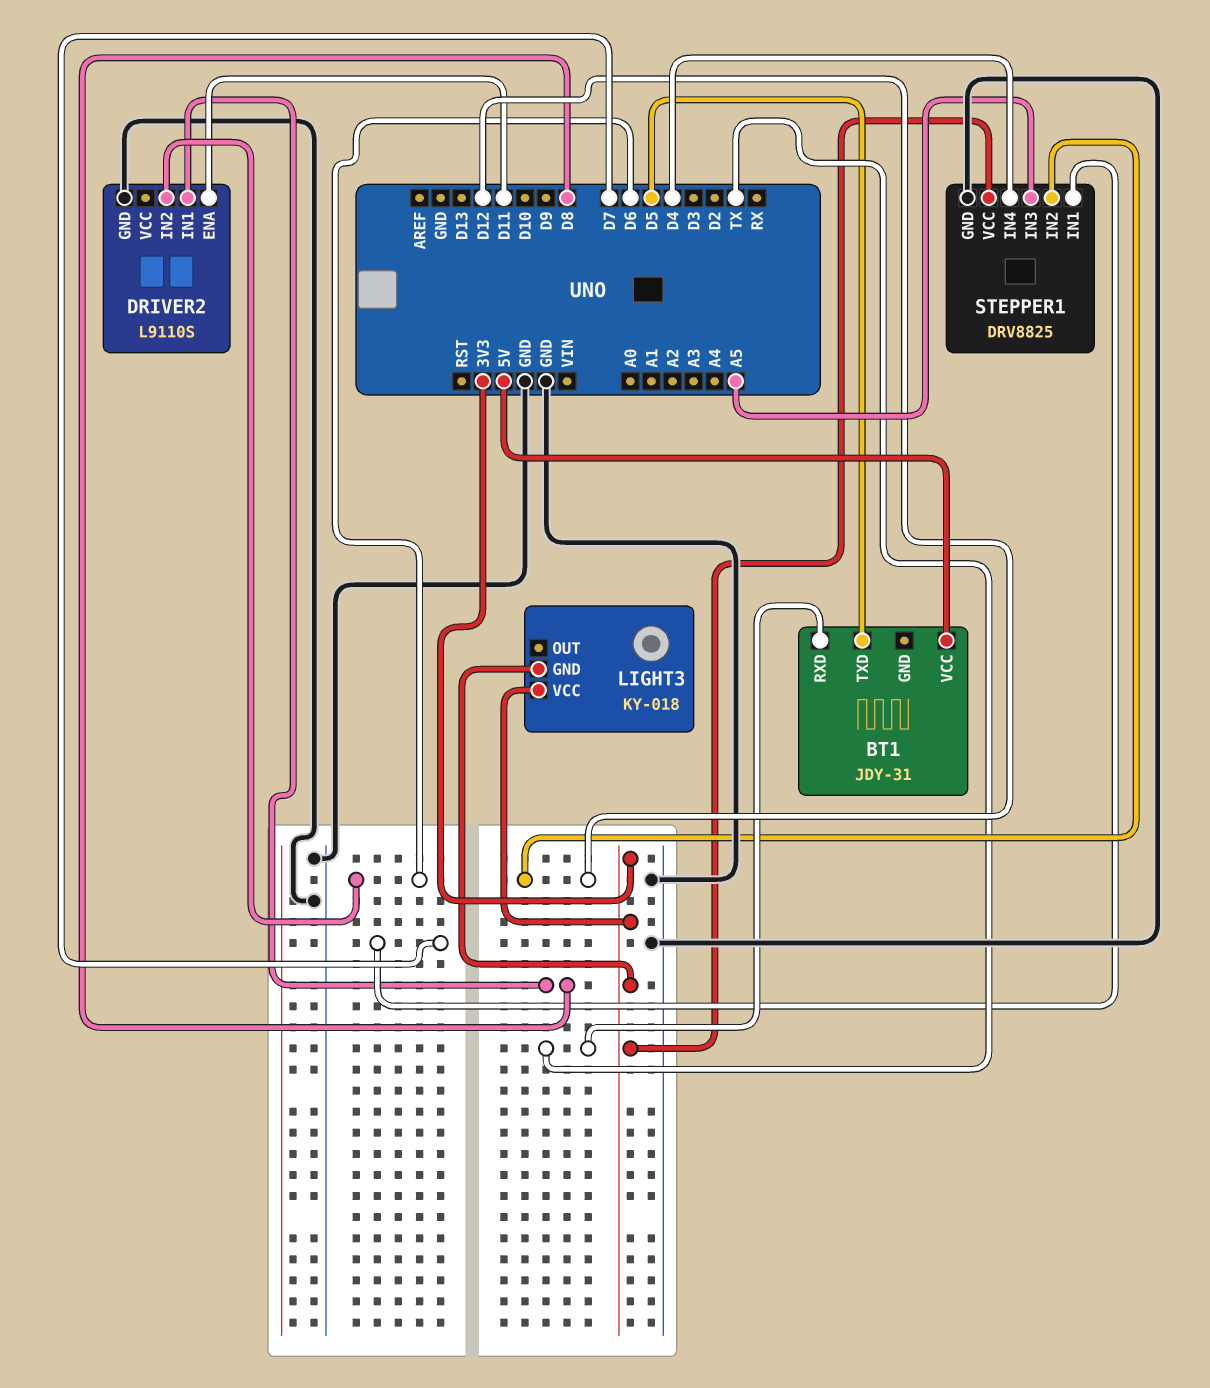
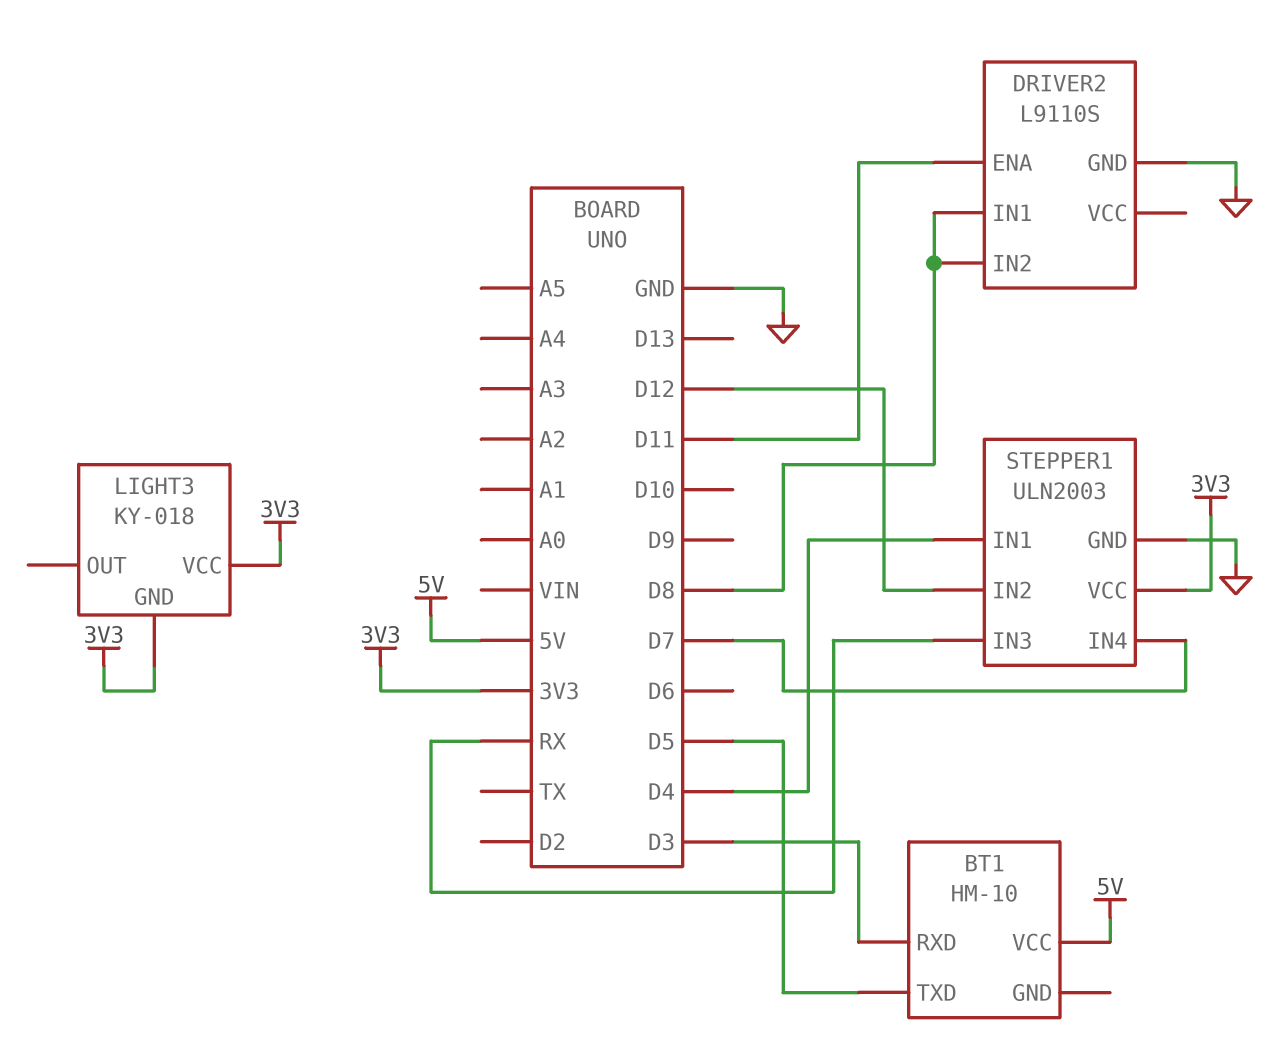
BT1: JDY-31 -> HM-10
BT1 pin RXD: TX -> D3
DRIVER2 pin IN2: D6 -> D8
STEPPER1: DRV8825 -> ULN2003
STEPPER1 pin IN1: D7 -> D4
STEPPER1 pin IN3: A5 -> RX
STEPPER1 pin IN4: D4 -> D7

